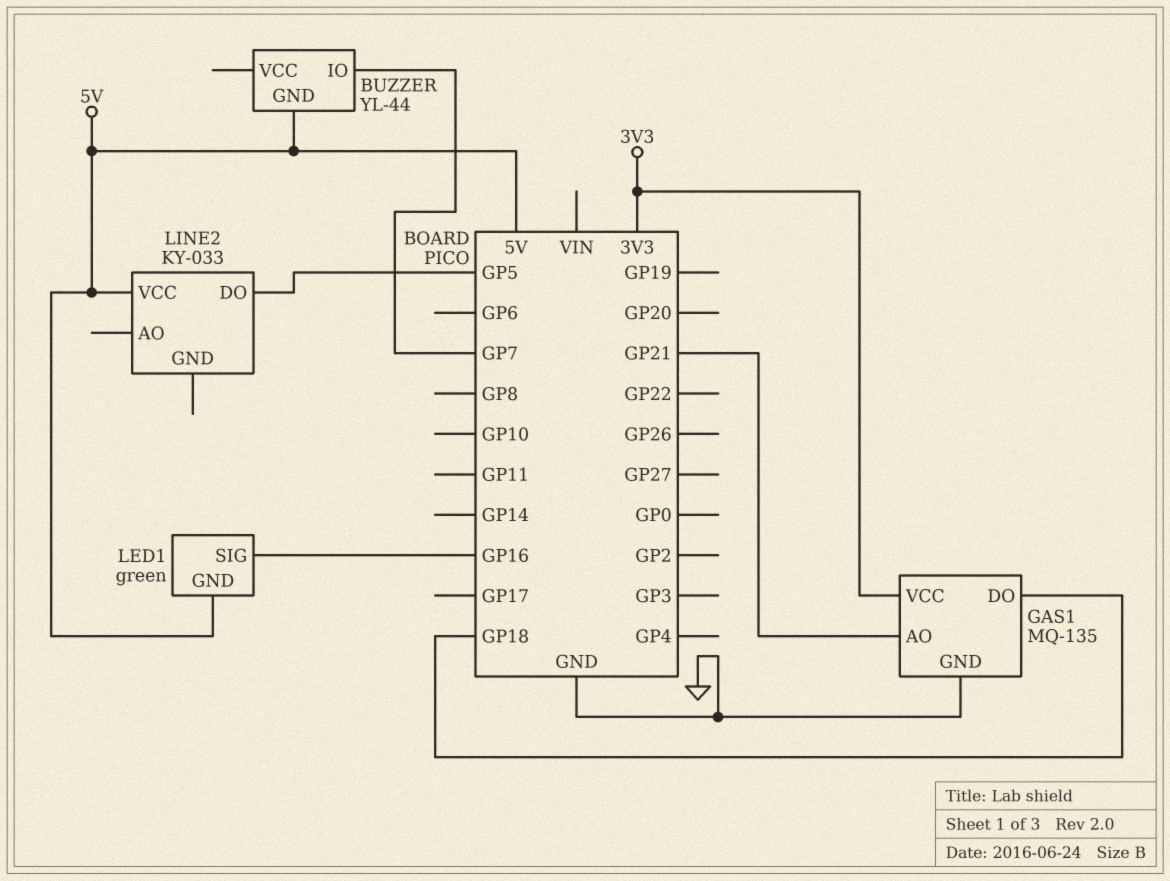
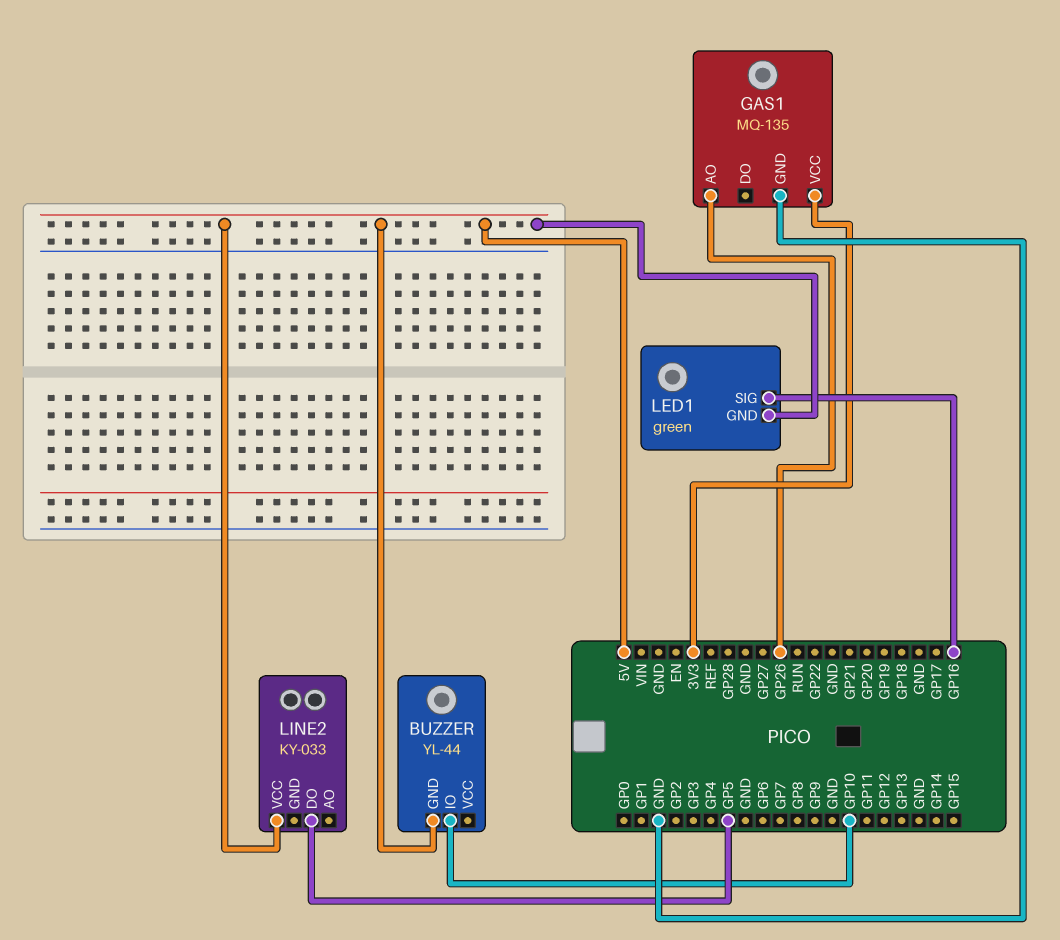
BUZZER pin IO: GP7 -> GP10
GAS1 pin AO: GP21 -> GP26
GAS1 pin DO: GP18 -> none

